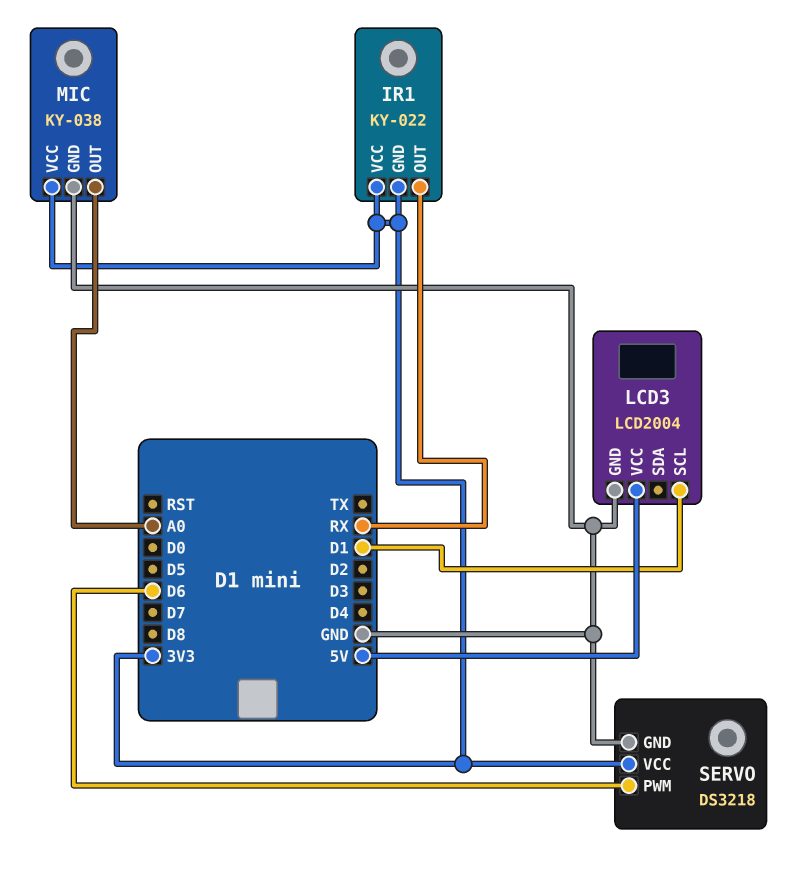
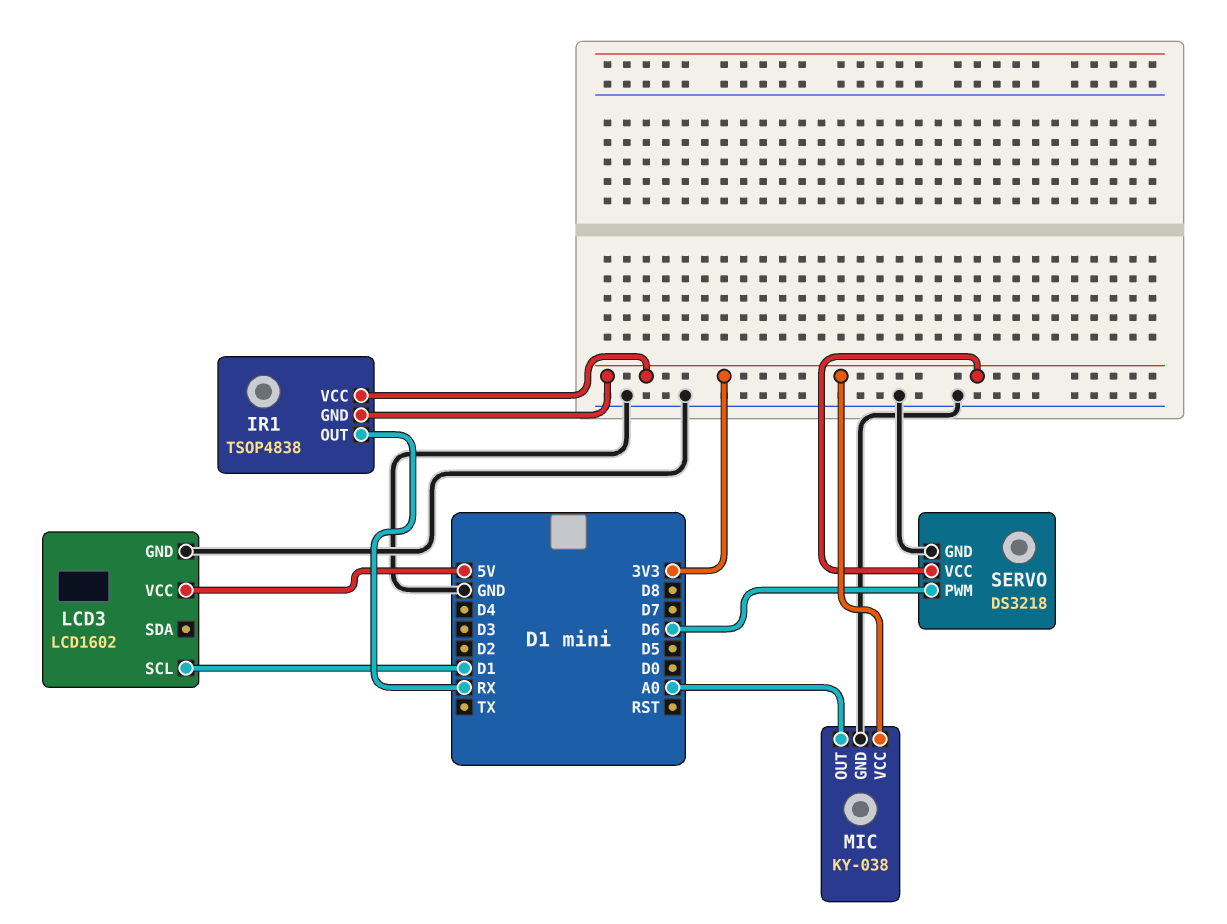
IR1: KY-022 -> TSOP4838
LCD3: LCD2004 -> LCD1602

